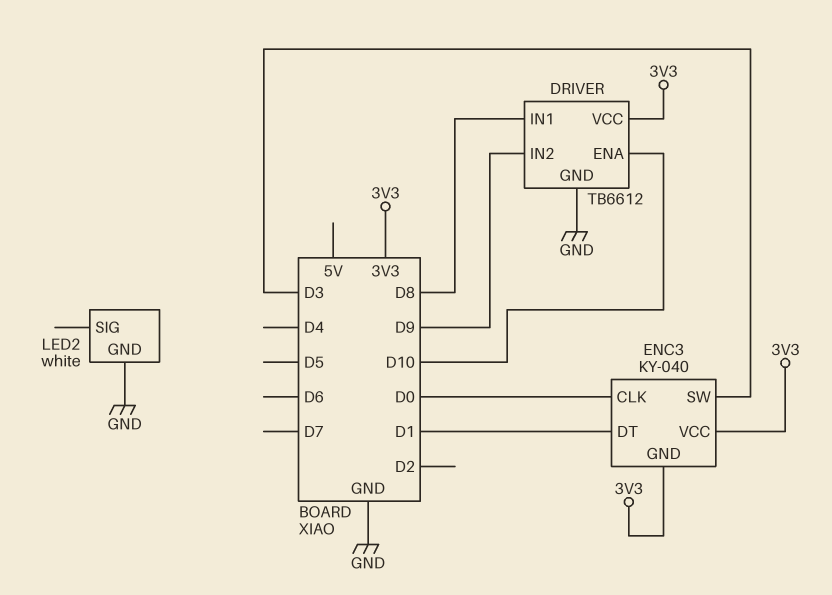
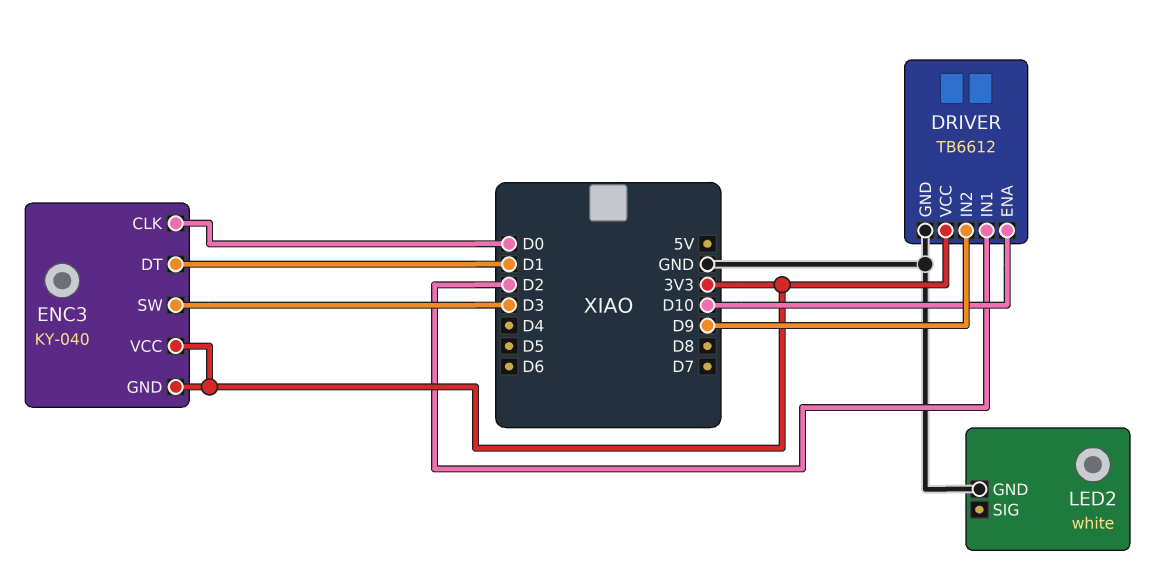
DRIVER pin IN1: D8 -> D2

